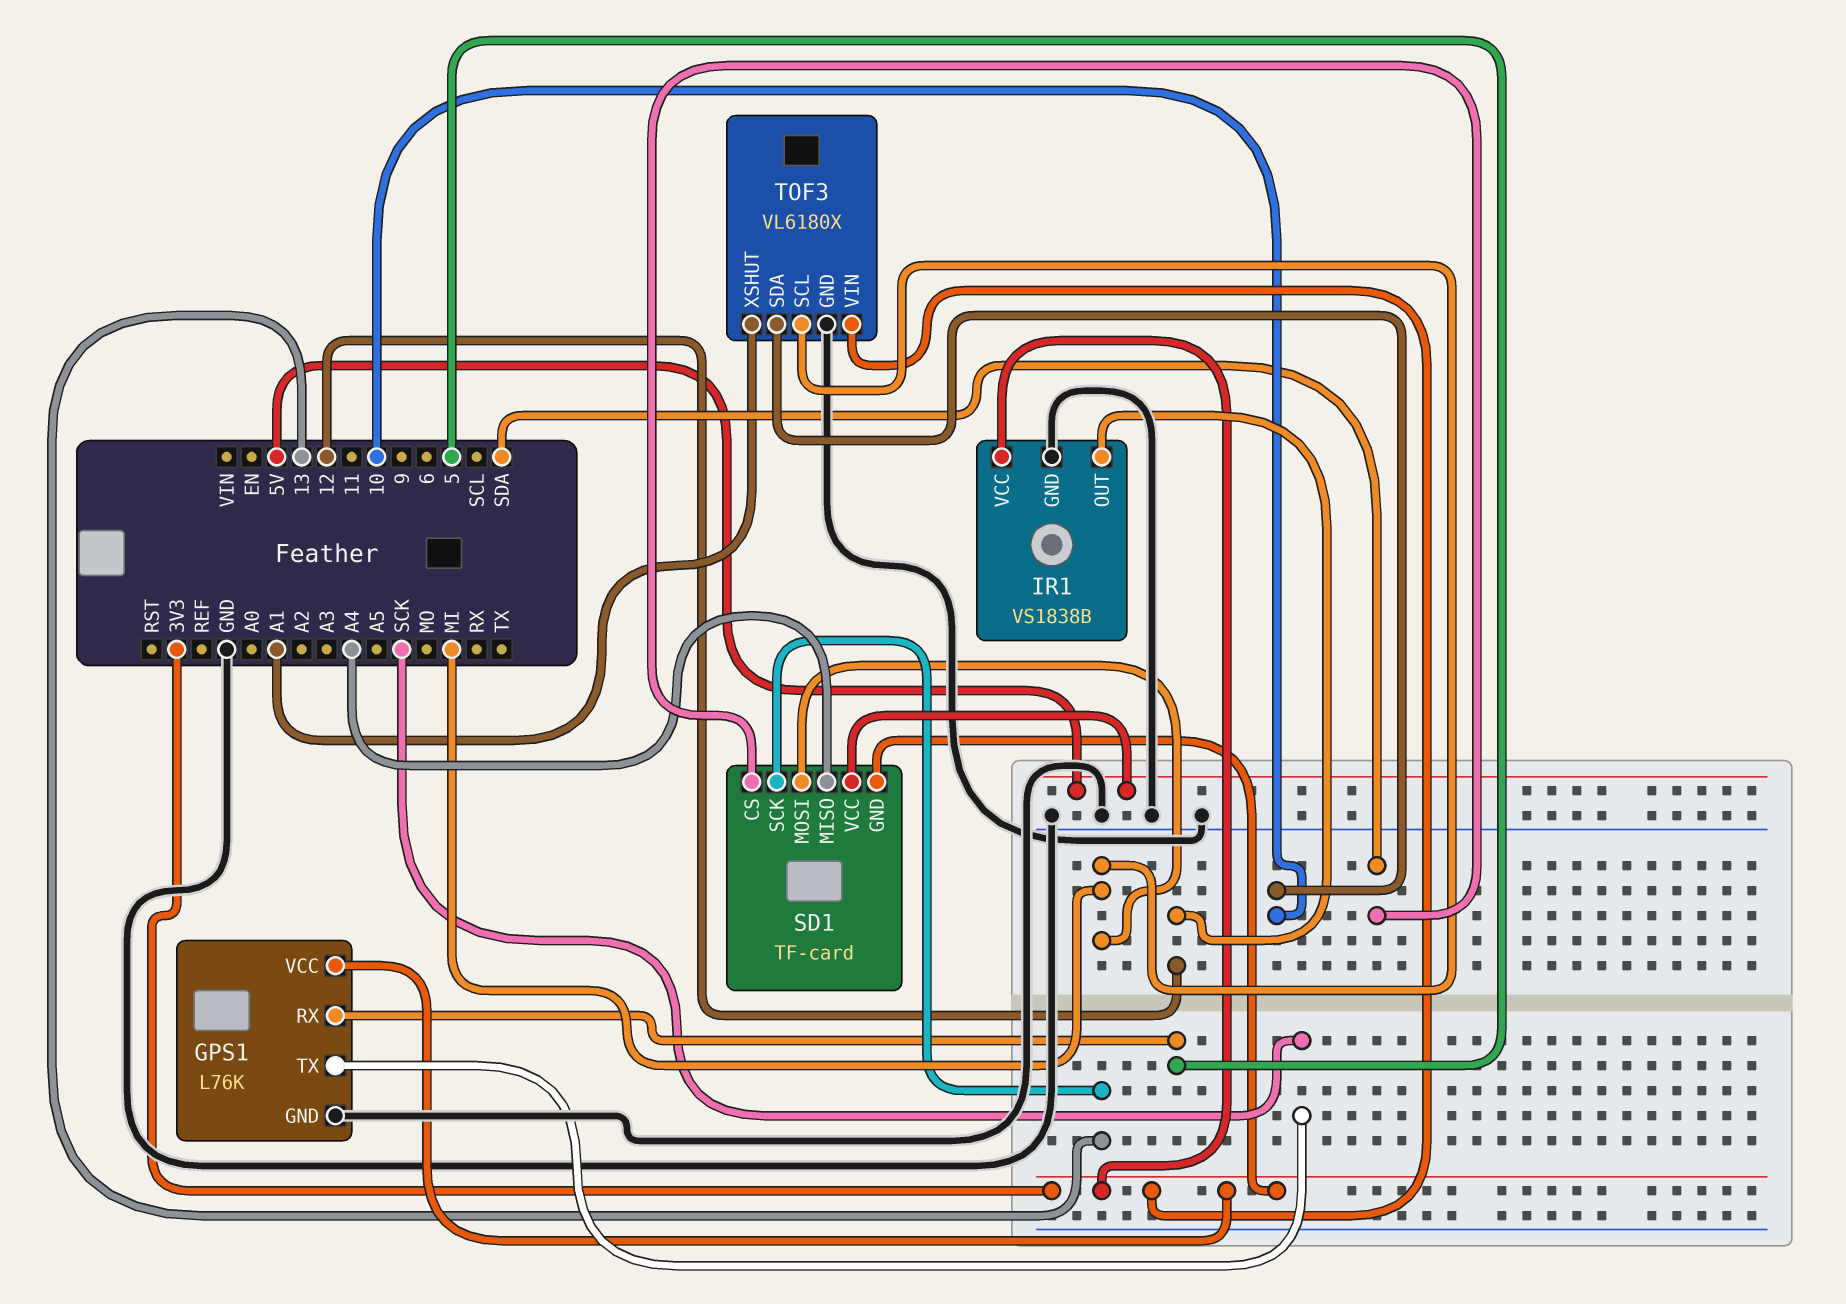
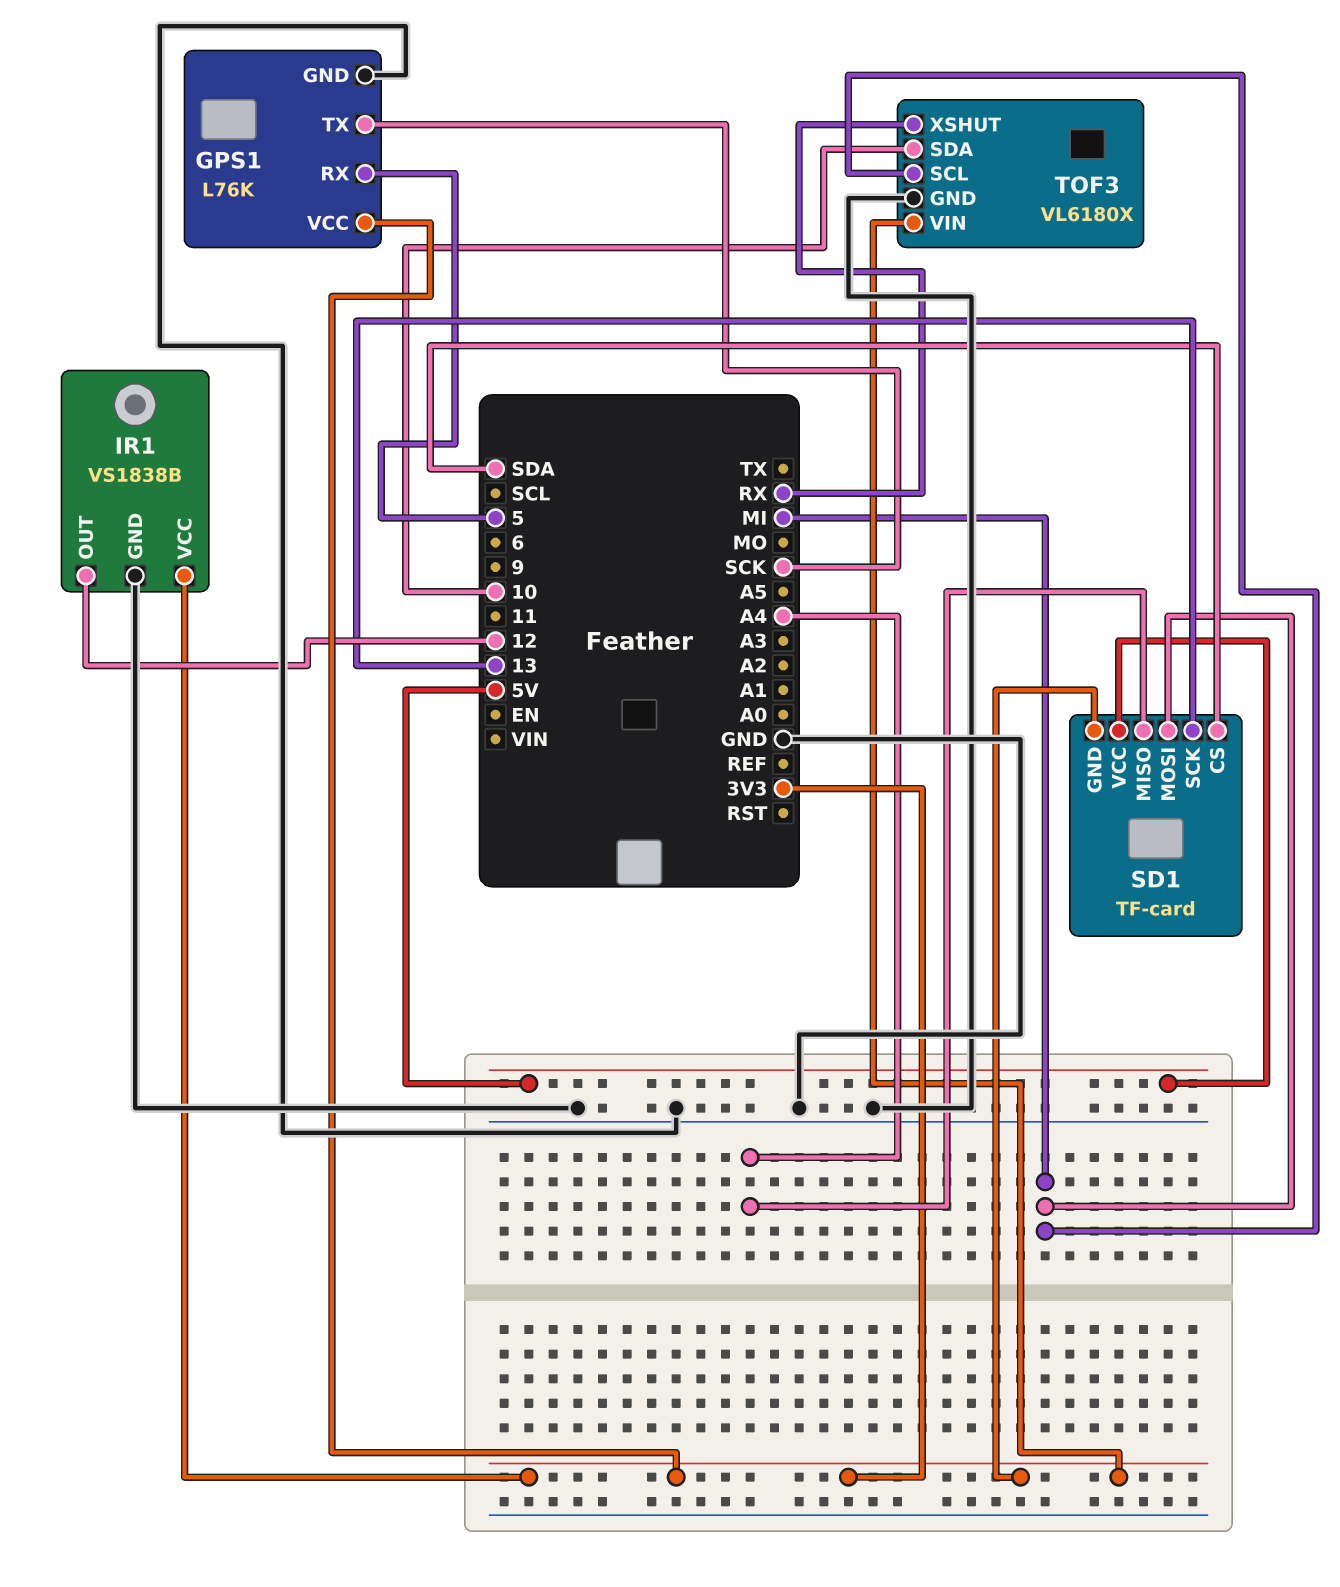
TOF3 pin XSHUT: A1 -> RX

